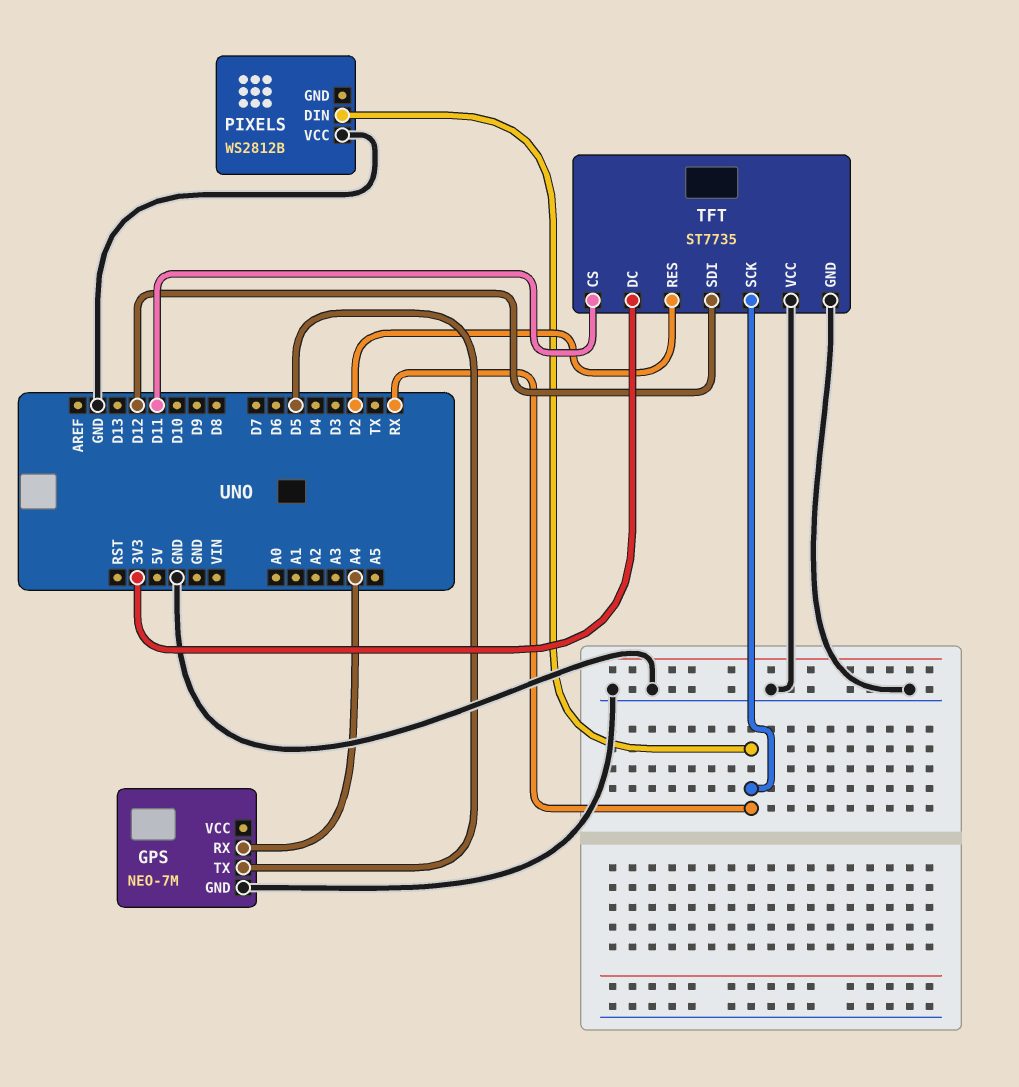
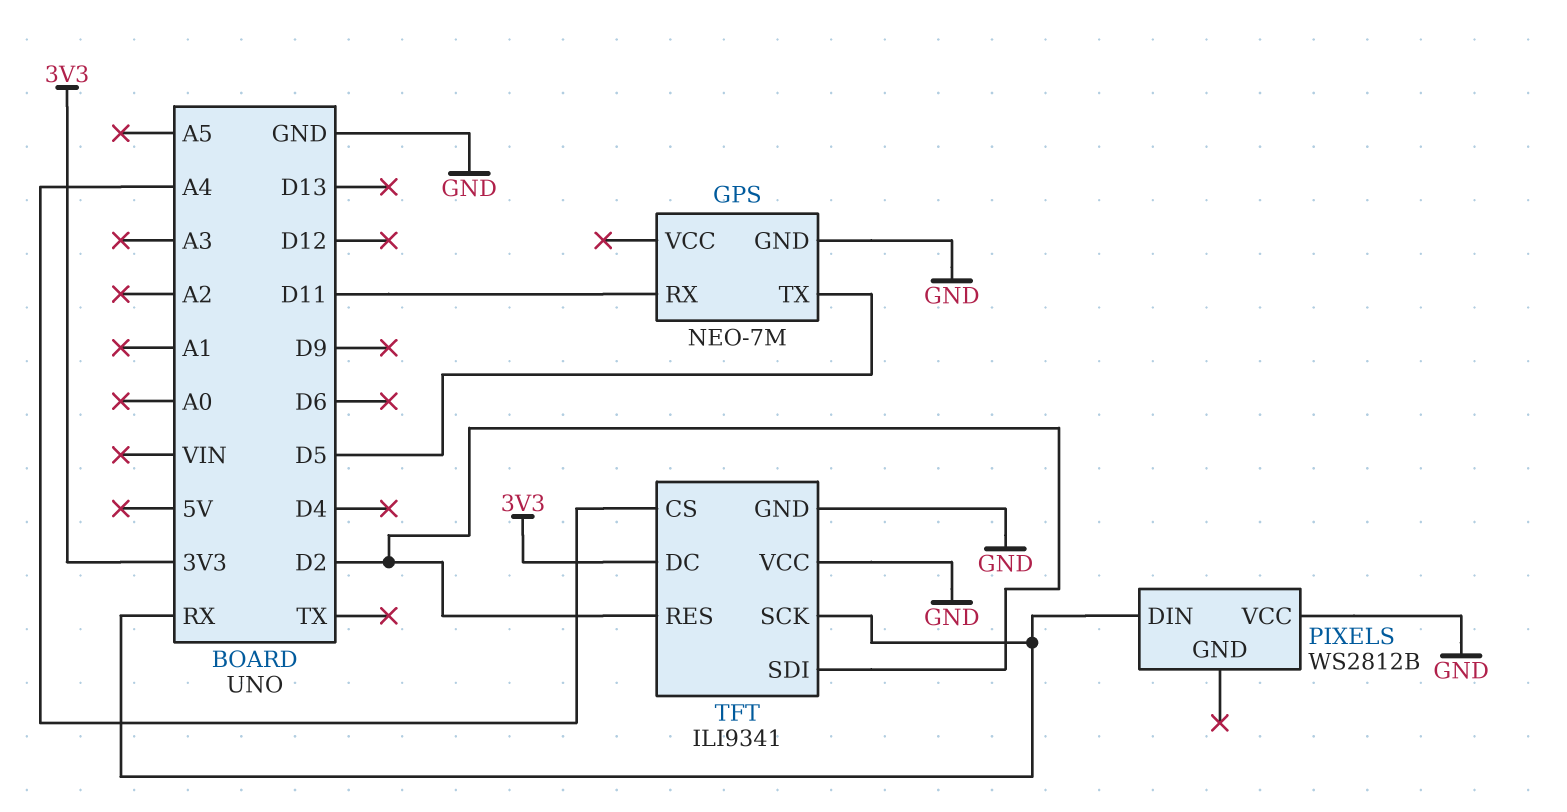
GPS pin RX: A4 -> D11
TFT: ST7735 -> ILI9341
TFT pin CS: D11 -> A4
TFT pin SDI: D12 -> D2

